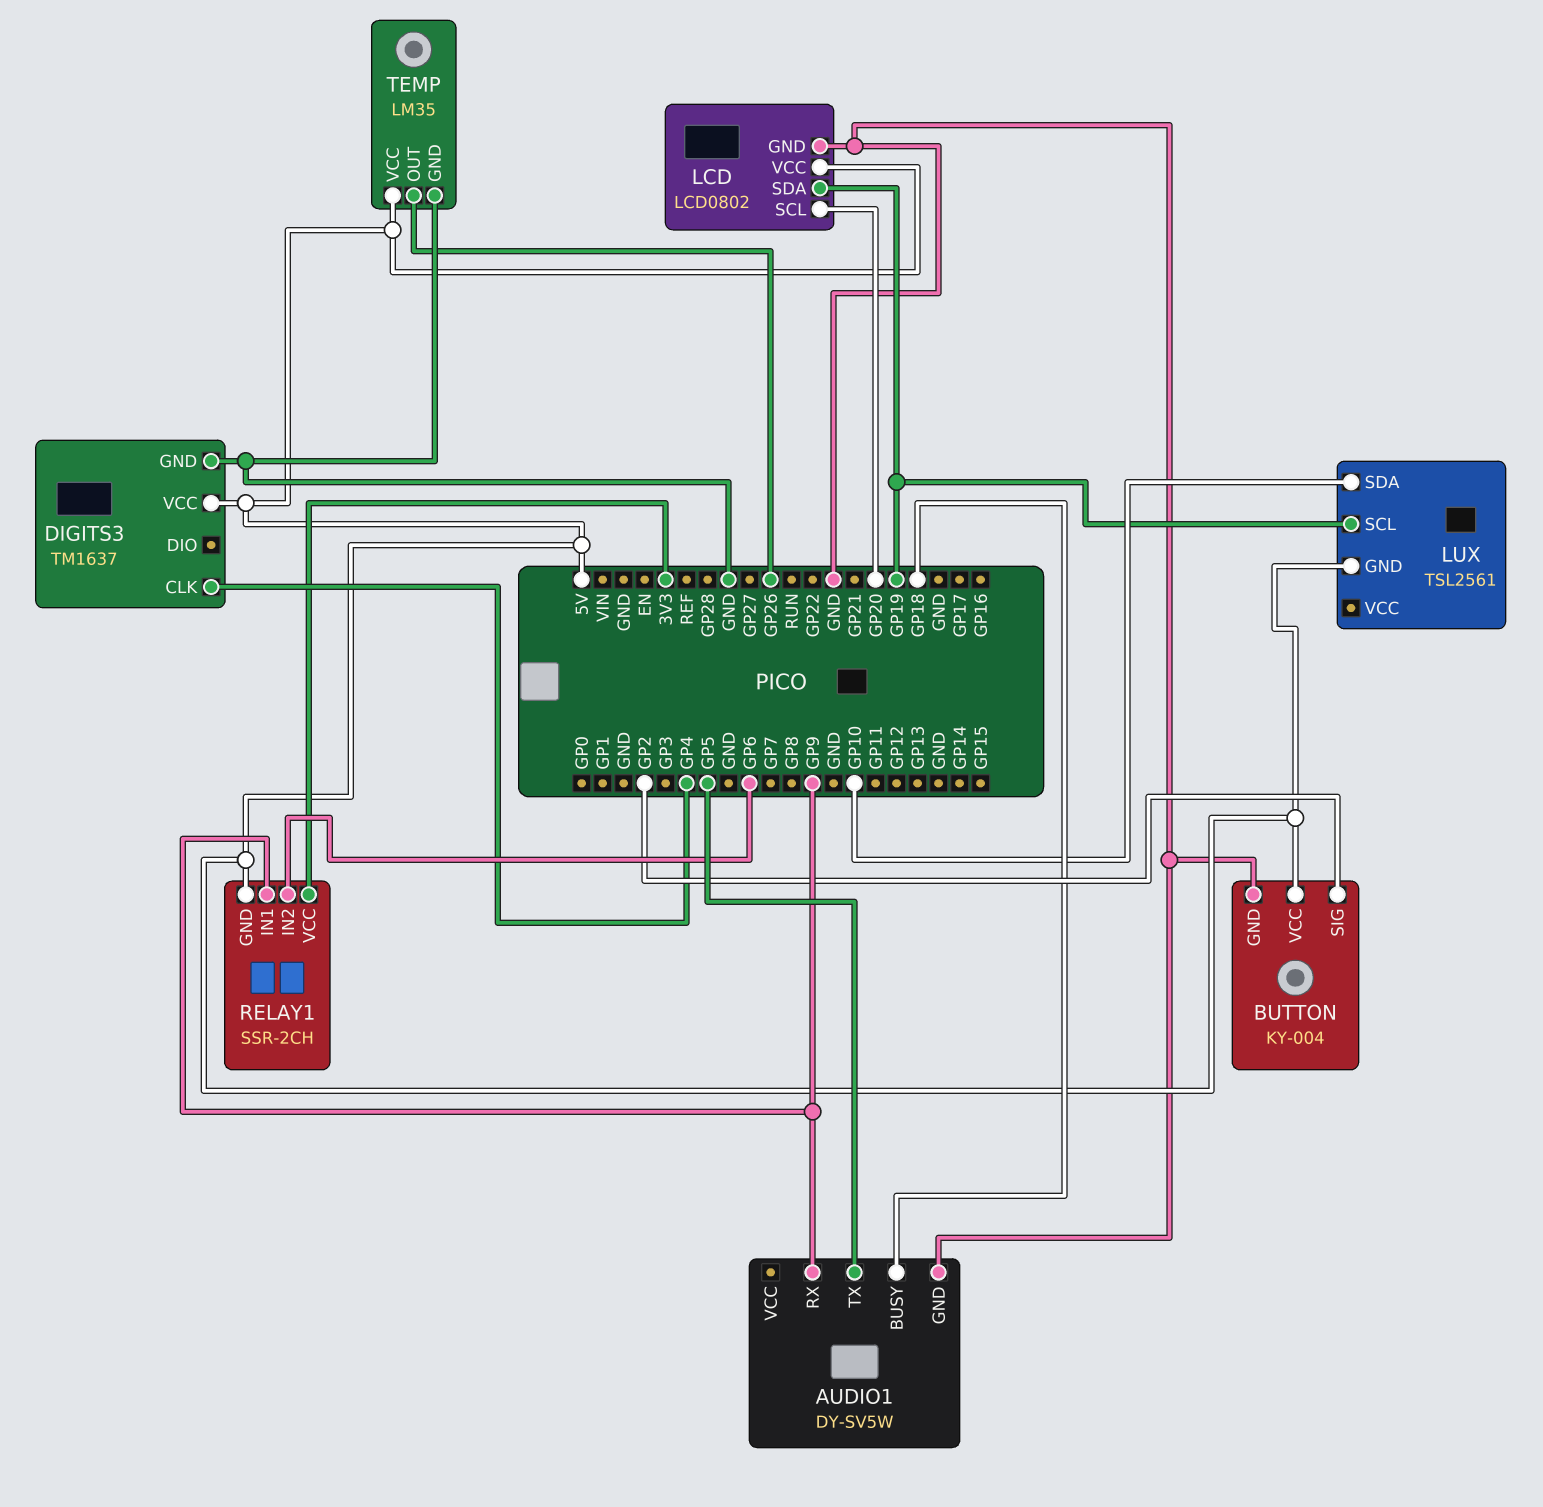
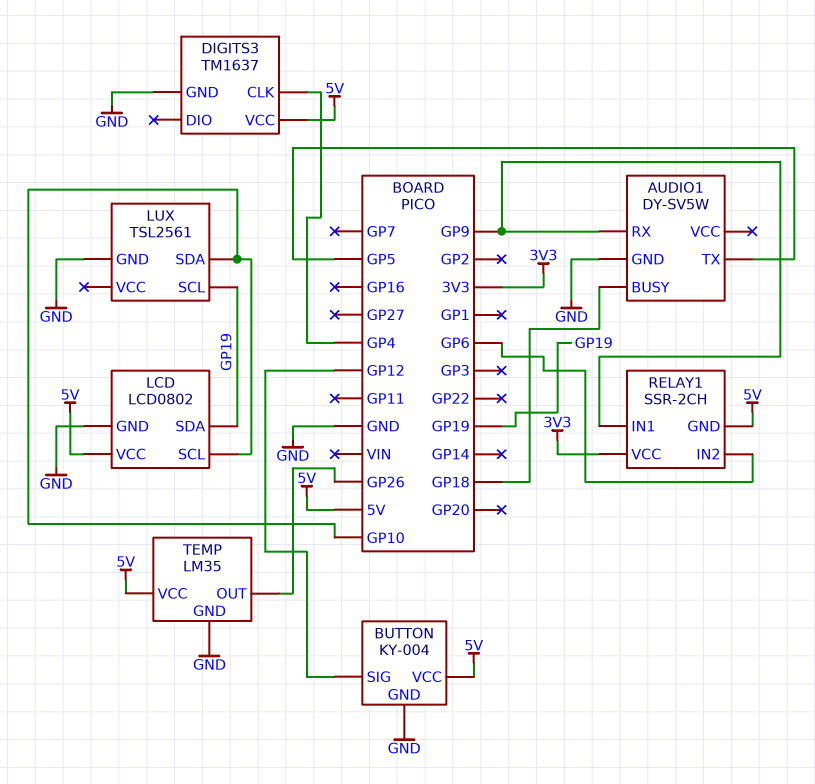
BUTTON pin SIG: GP2 -> GP12
LCD pin SCL: GP20 -> GP10
LUX pin GND: 5V -> GND

